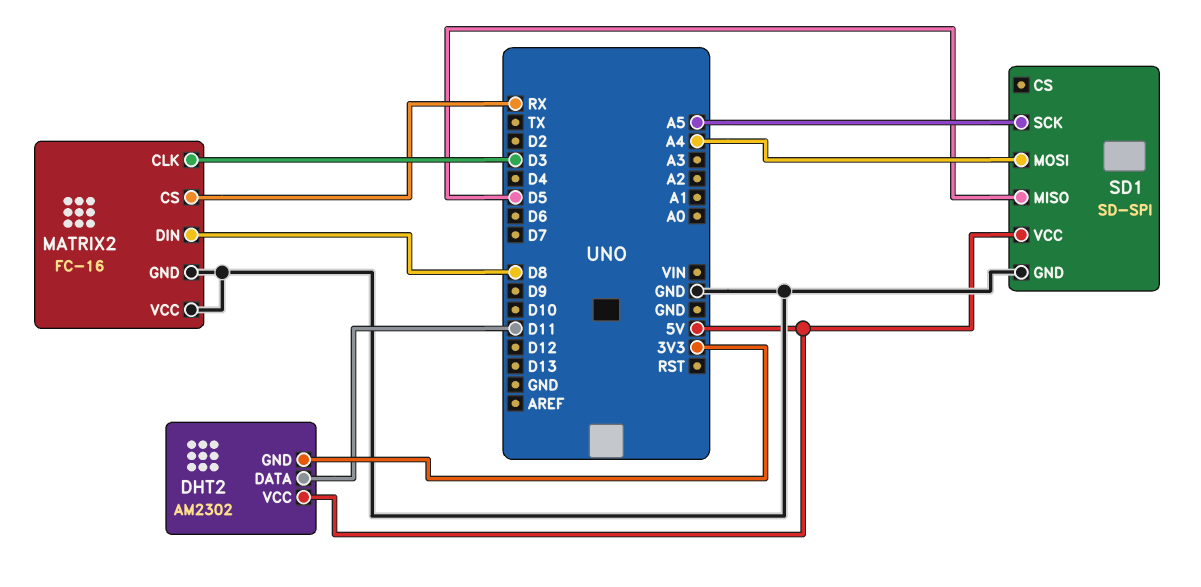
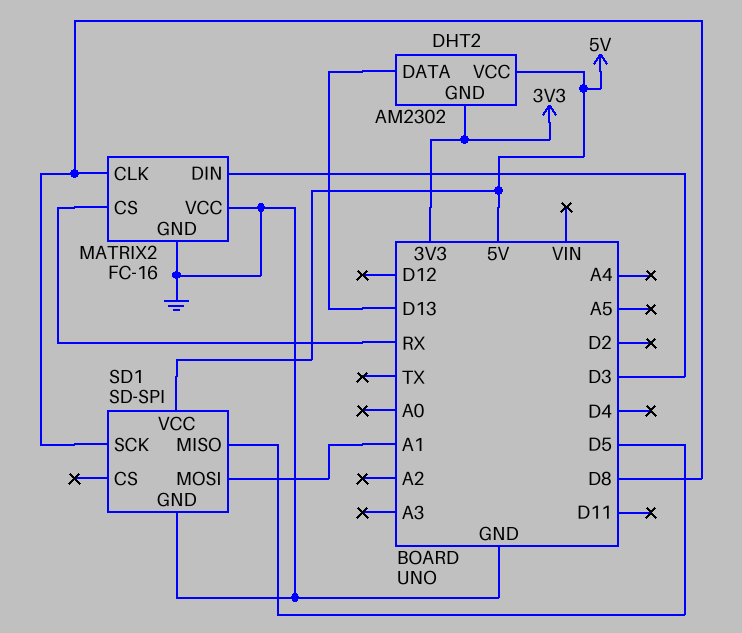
DHT2 pin DATA: D11 -> D13
MATRIX2 pin CLK: D3 -> D8
MATRIX2 pin DIN: D8 -> D3
SD1 pin MOSI: A4 -> A1
SD1 pin SCK: A5 -> D8

